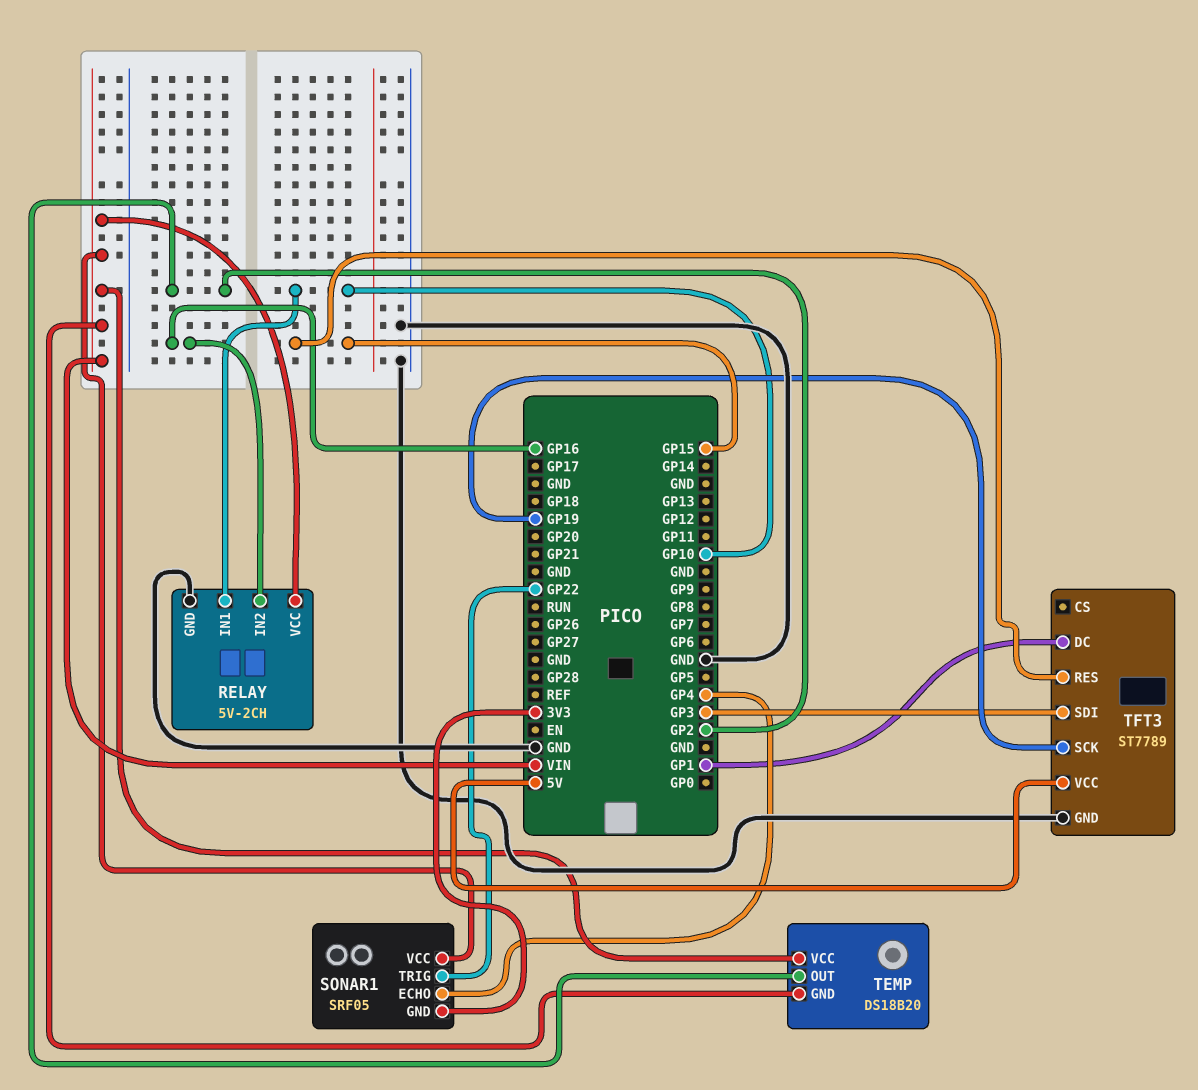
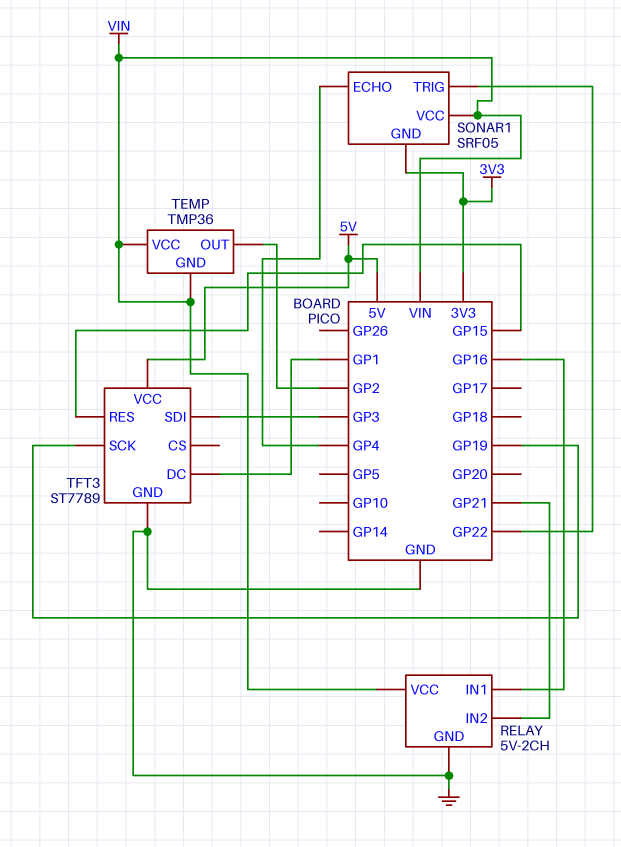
RELAY pin IN1: GP10 -> GP16
RELAY pin IN2: GP16 -> GP21
TEMP: DS18B20 -> TMP36

